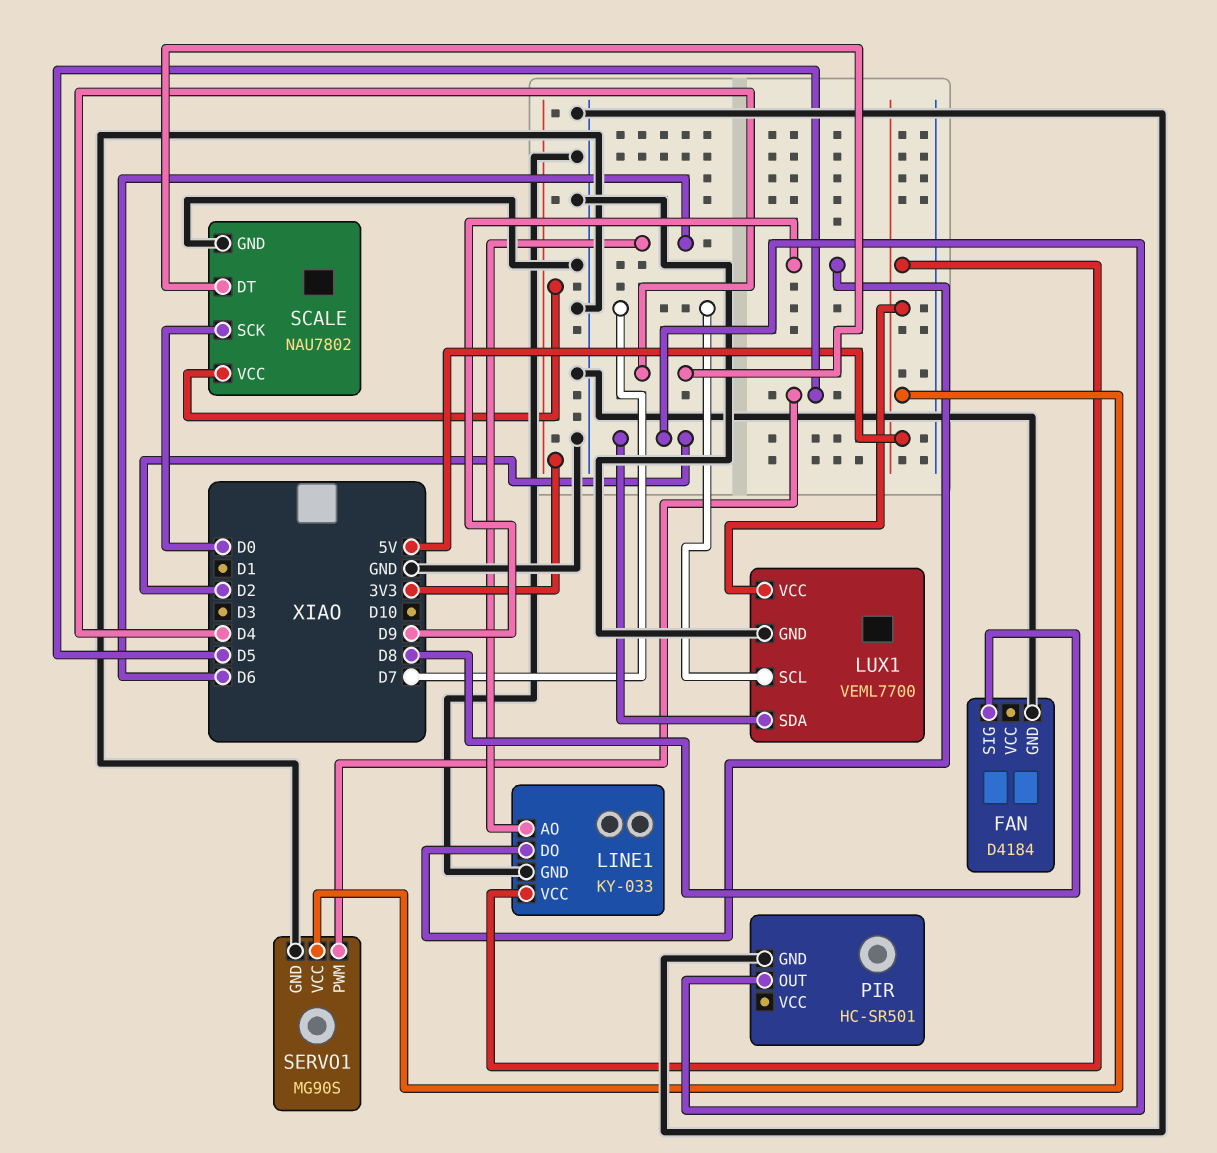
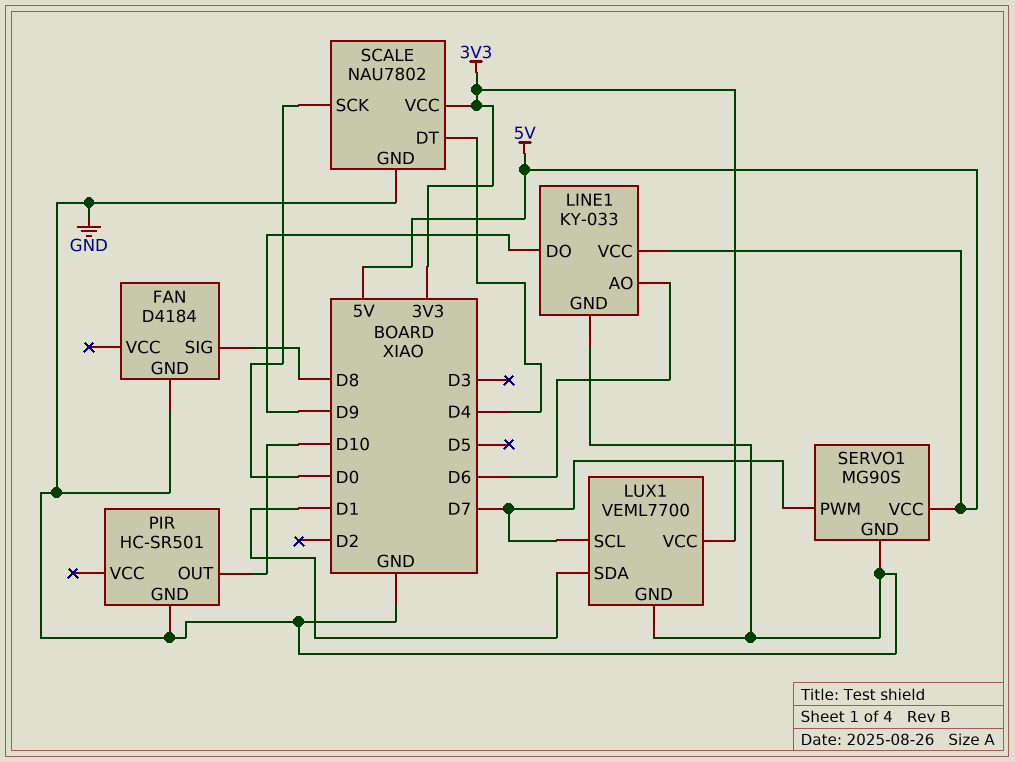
LUX1 pin SDA: D2 -> D1
LUX1 pin VCC: 5V -> 3V3
PIR pin OUT: D2 -> D10
SERVO1 pin PWM: D5 -> D7

